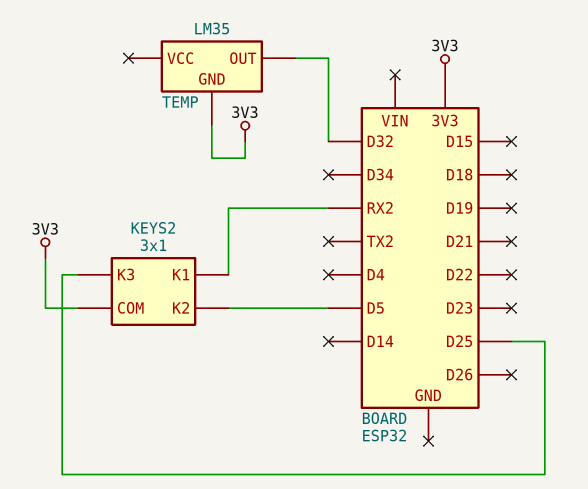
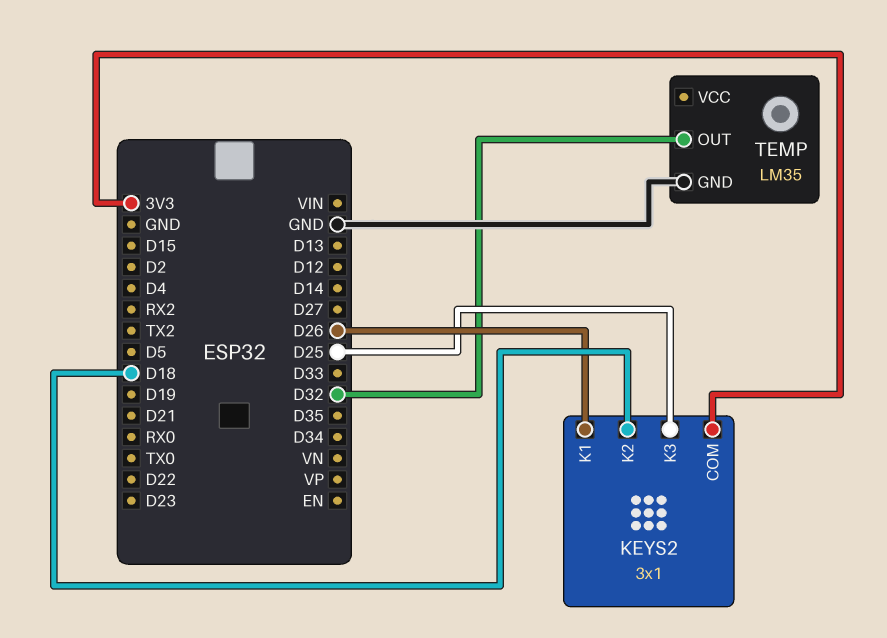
KEYS2 pin K1: RX2 -> D26
KEYS2 pin K2: D5 -> D18
TEMP pin GND: 3V3 -> GND

